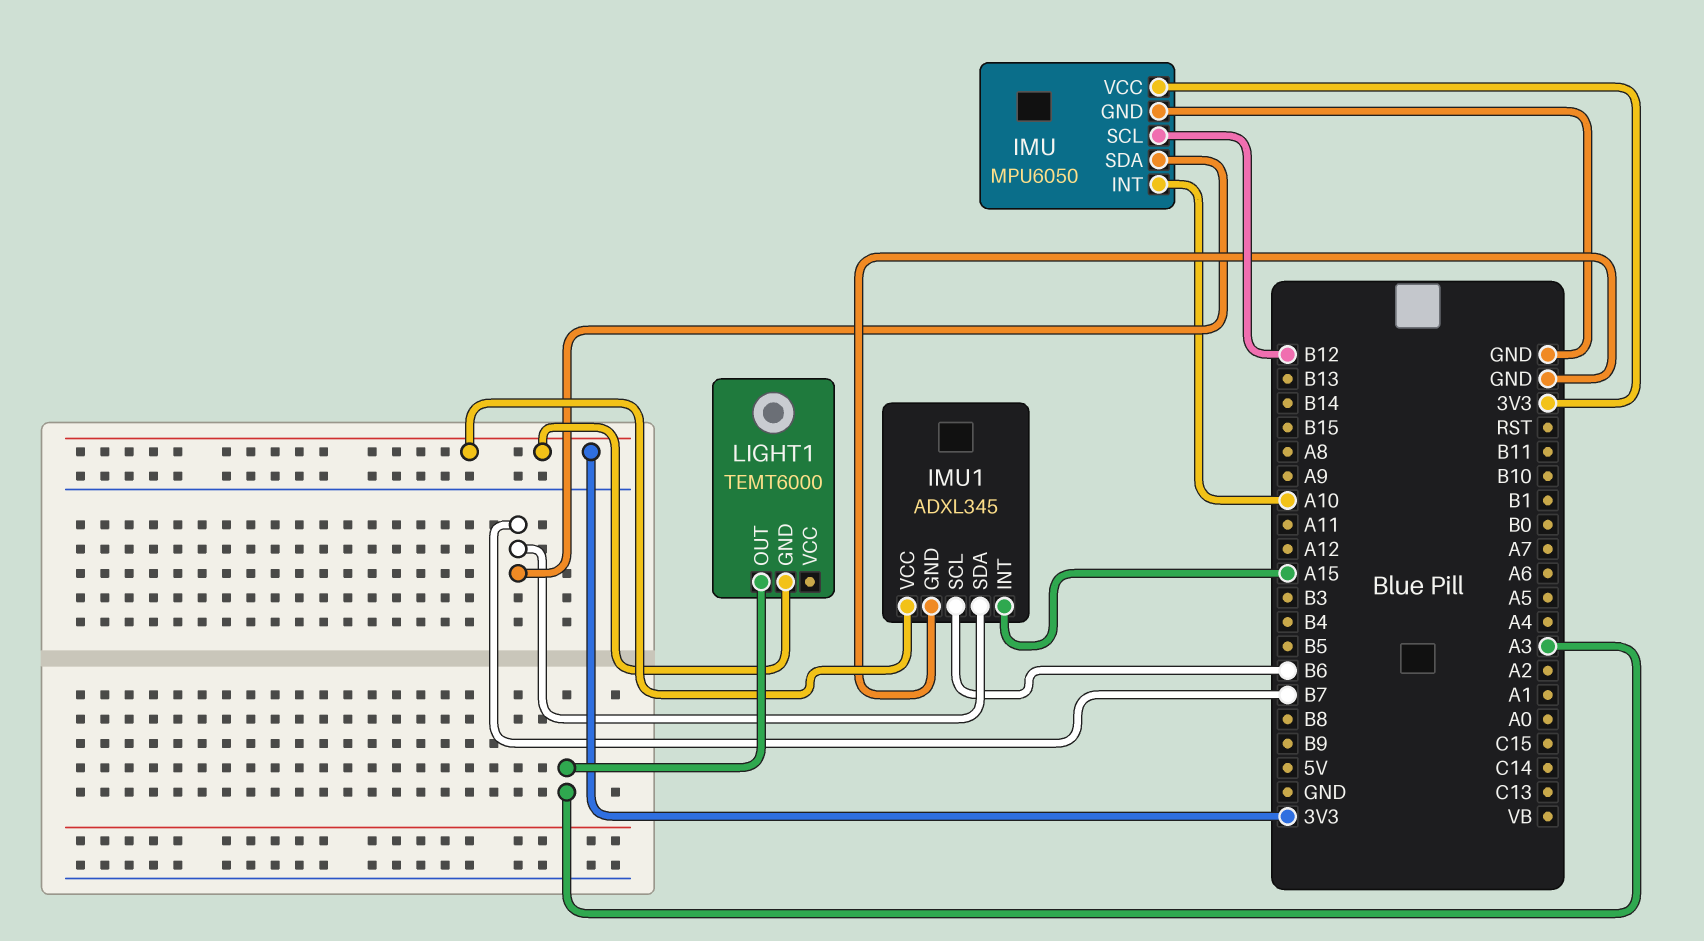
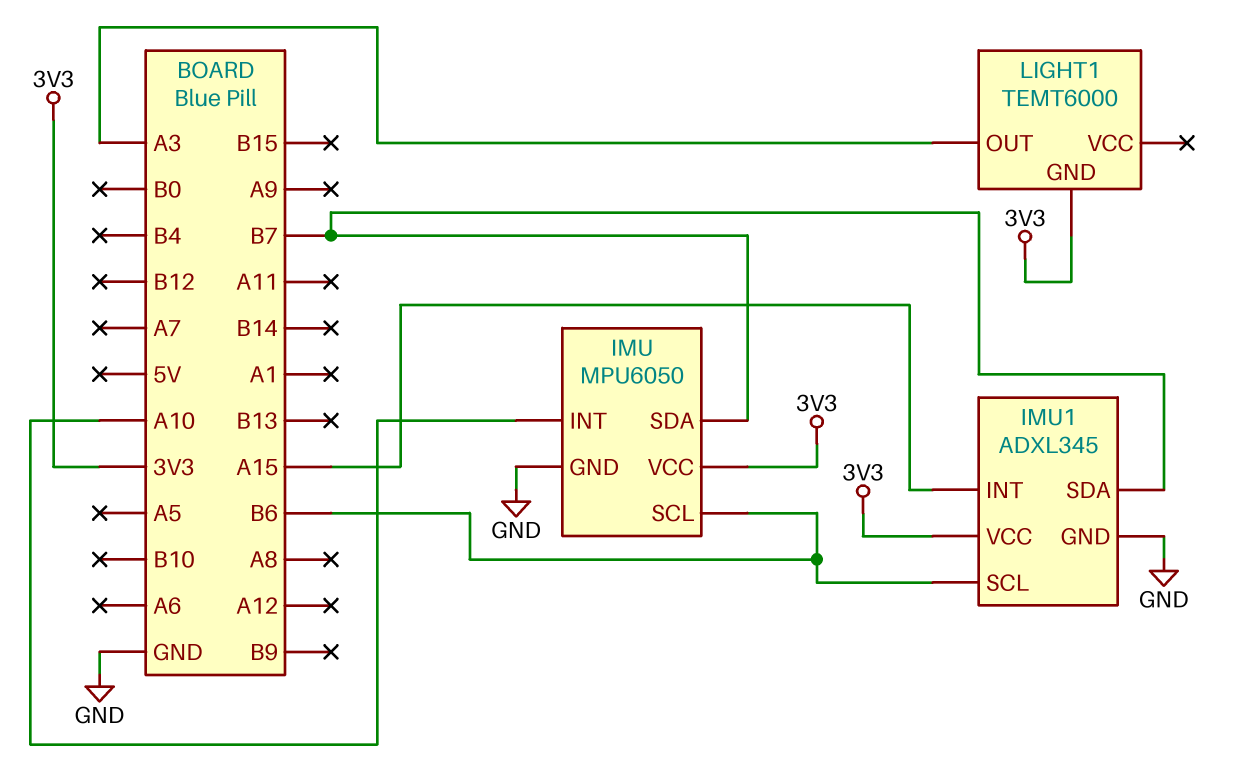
IMU pin SCL: B12 -> B6

